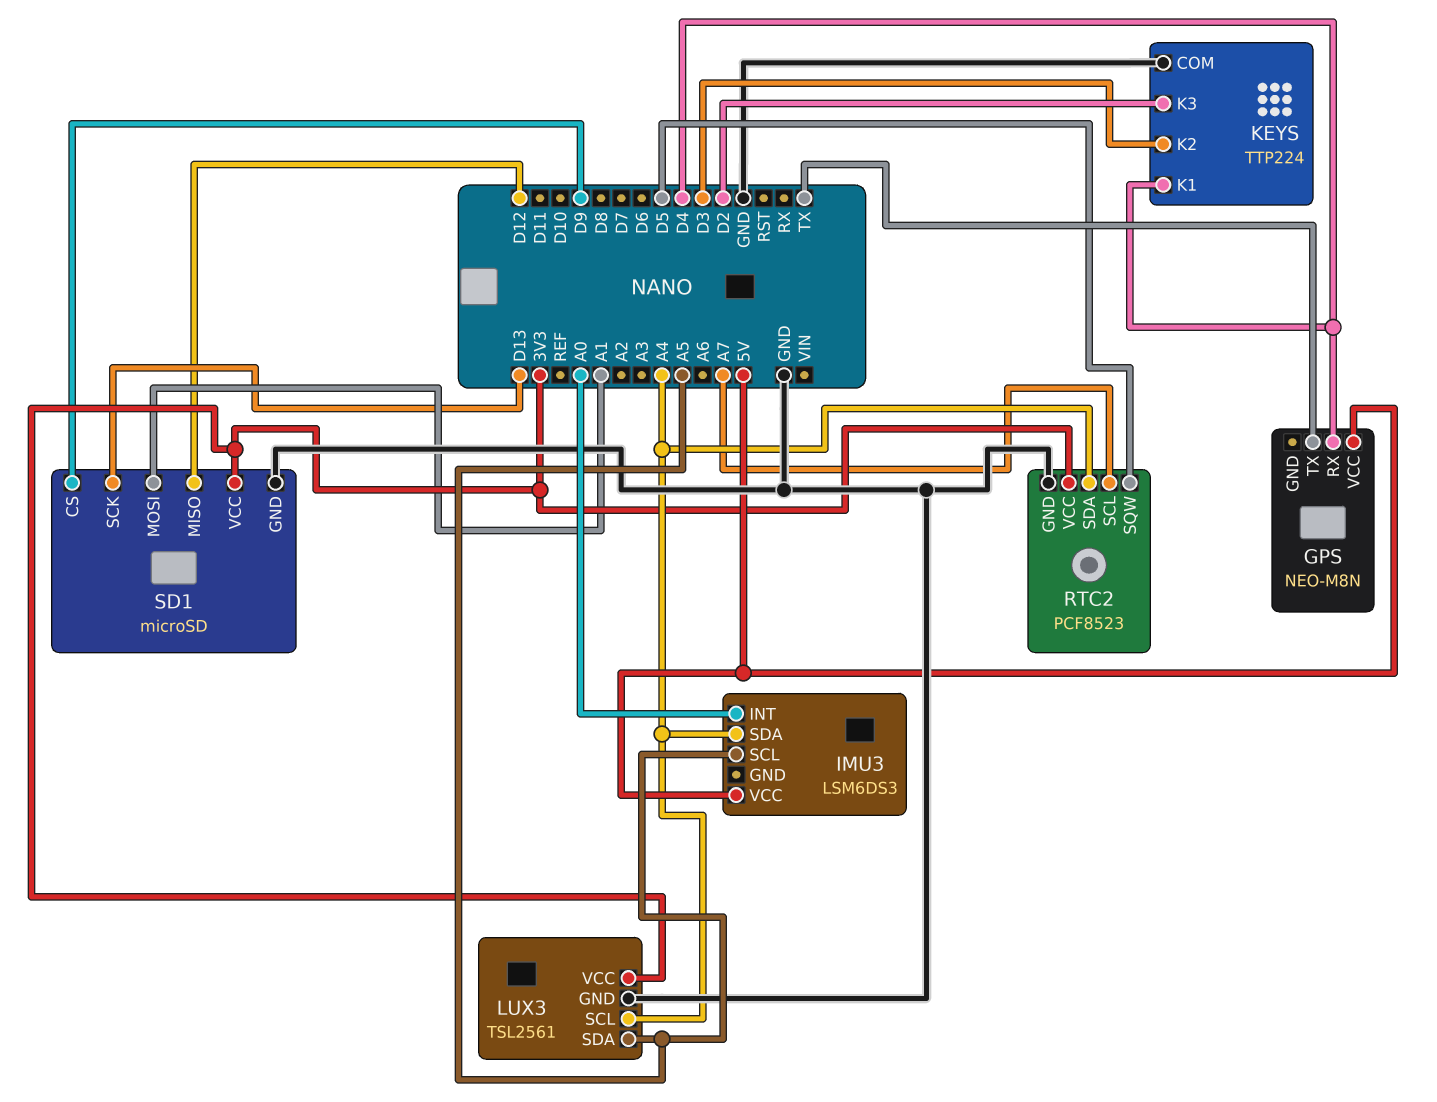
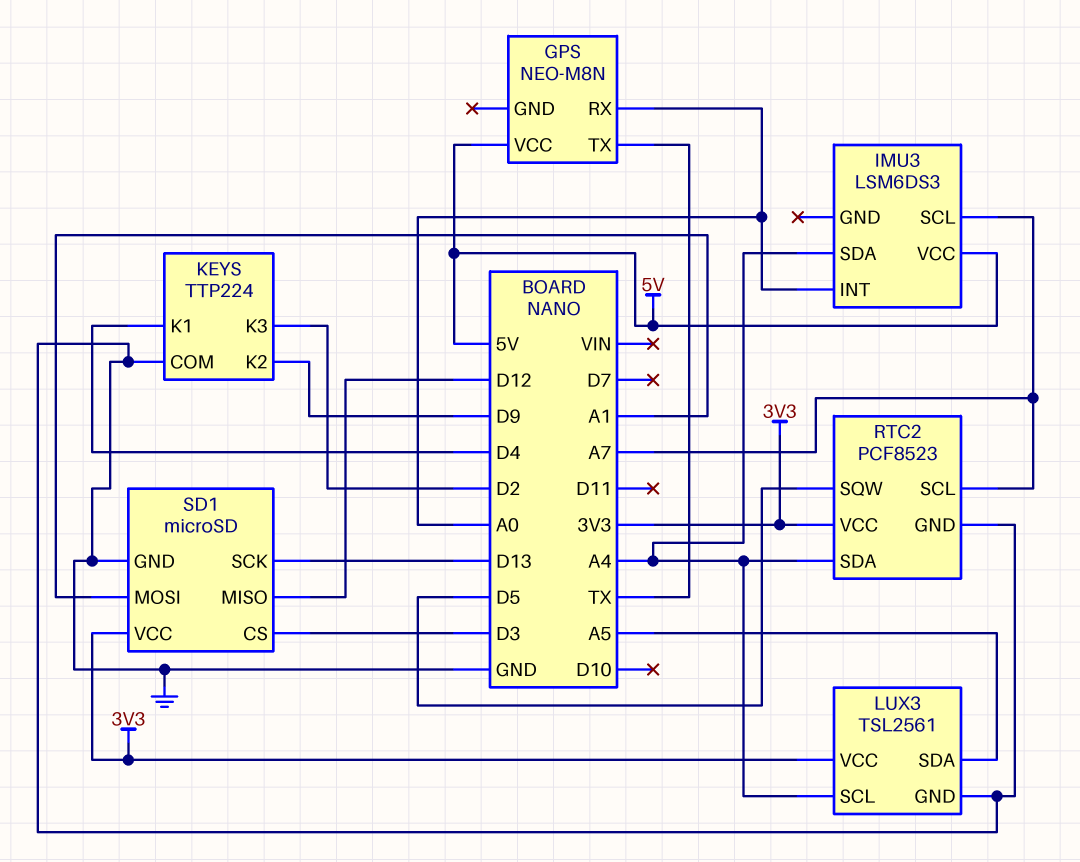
GPS pin RX: D4 -> A0
IMU3 pin SCL: A5 -> A7
KEYS pin K2: D3 -> D9
SD1 pin CS: D9 -> D3

